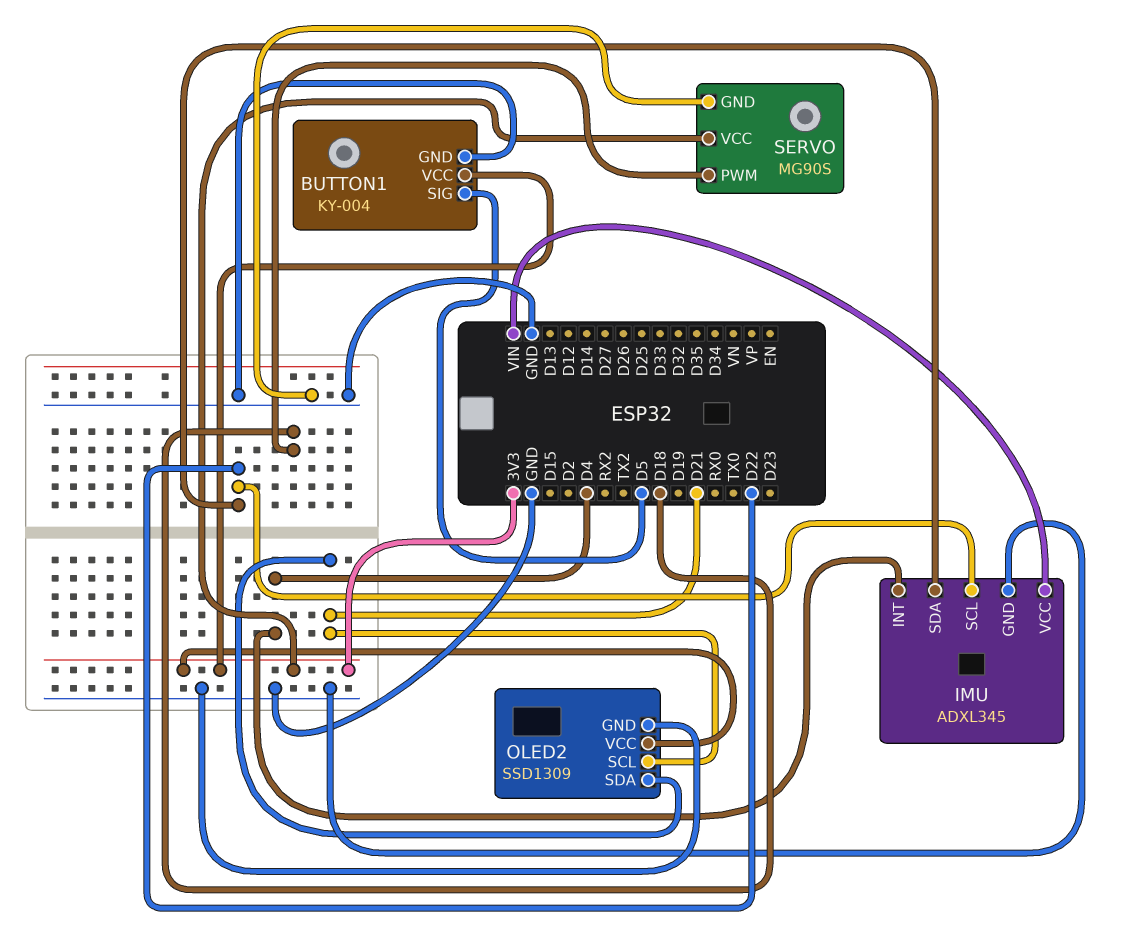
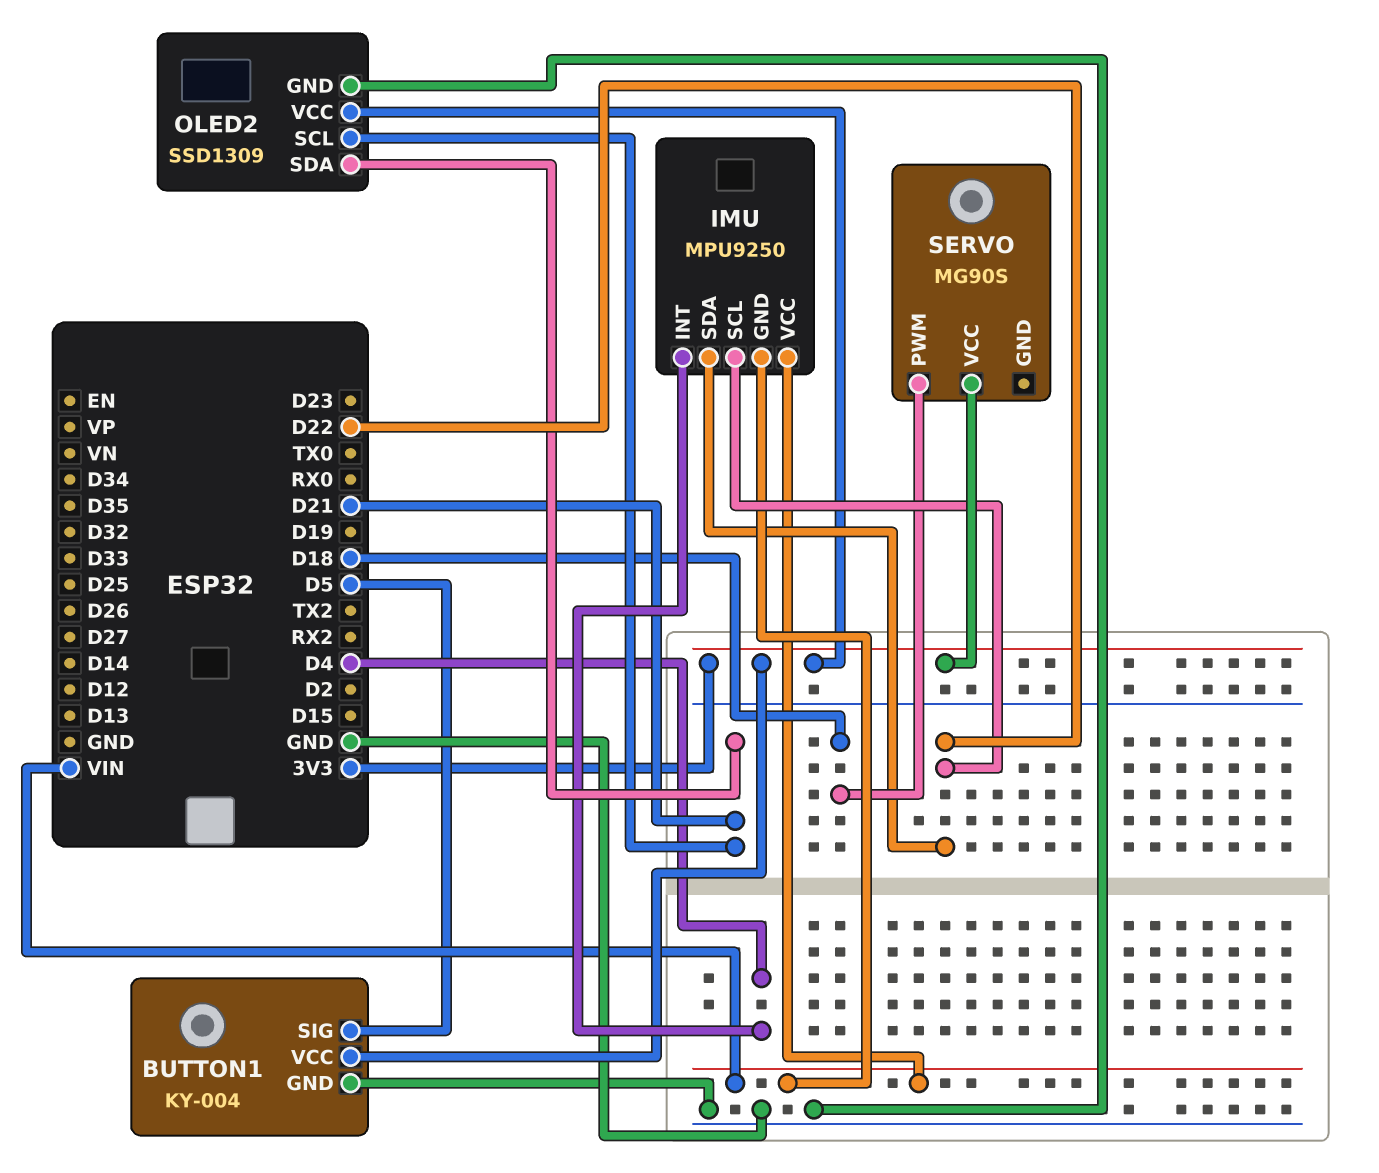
IMU: ADXL345 -> MPU9250
IMU pin GND: GND -> VIN
SERVO pin GND: GND -> none

